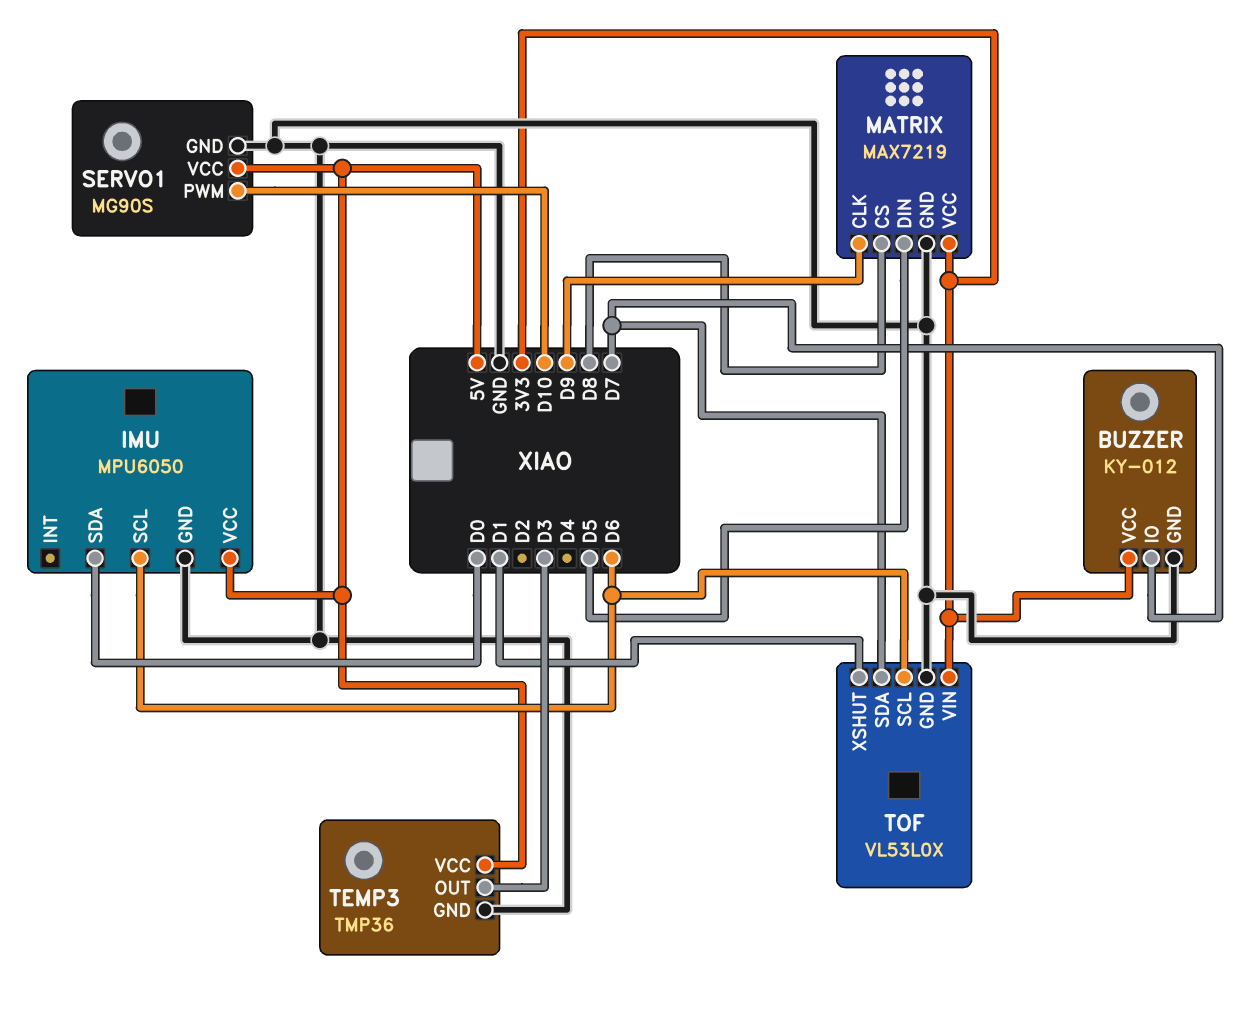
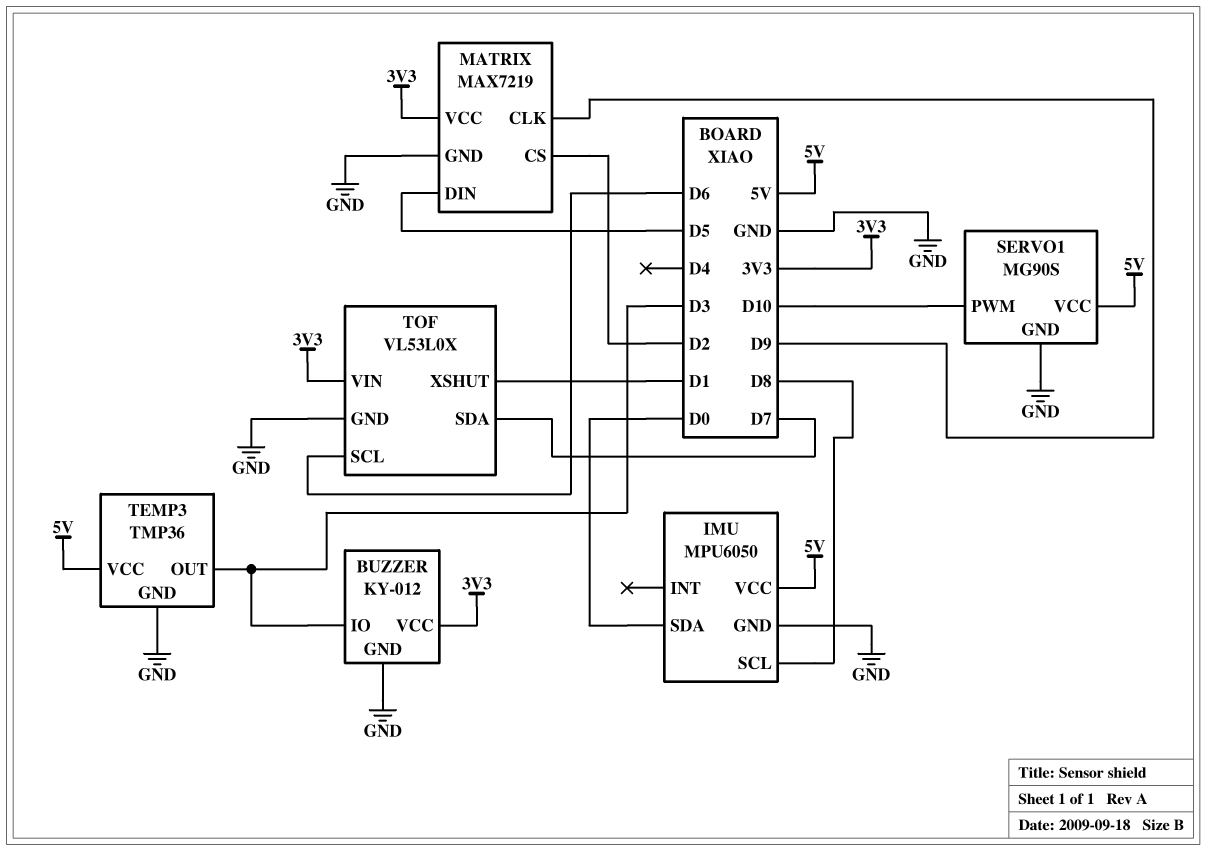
BUZZER pin IO: D7 -> D3
IMU pin SCL: D6 -> D8
MATRIX pin CS: D8 -> D2

